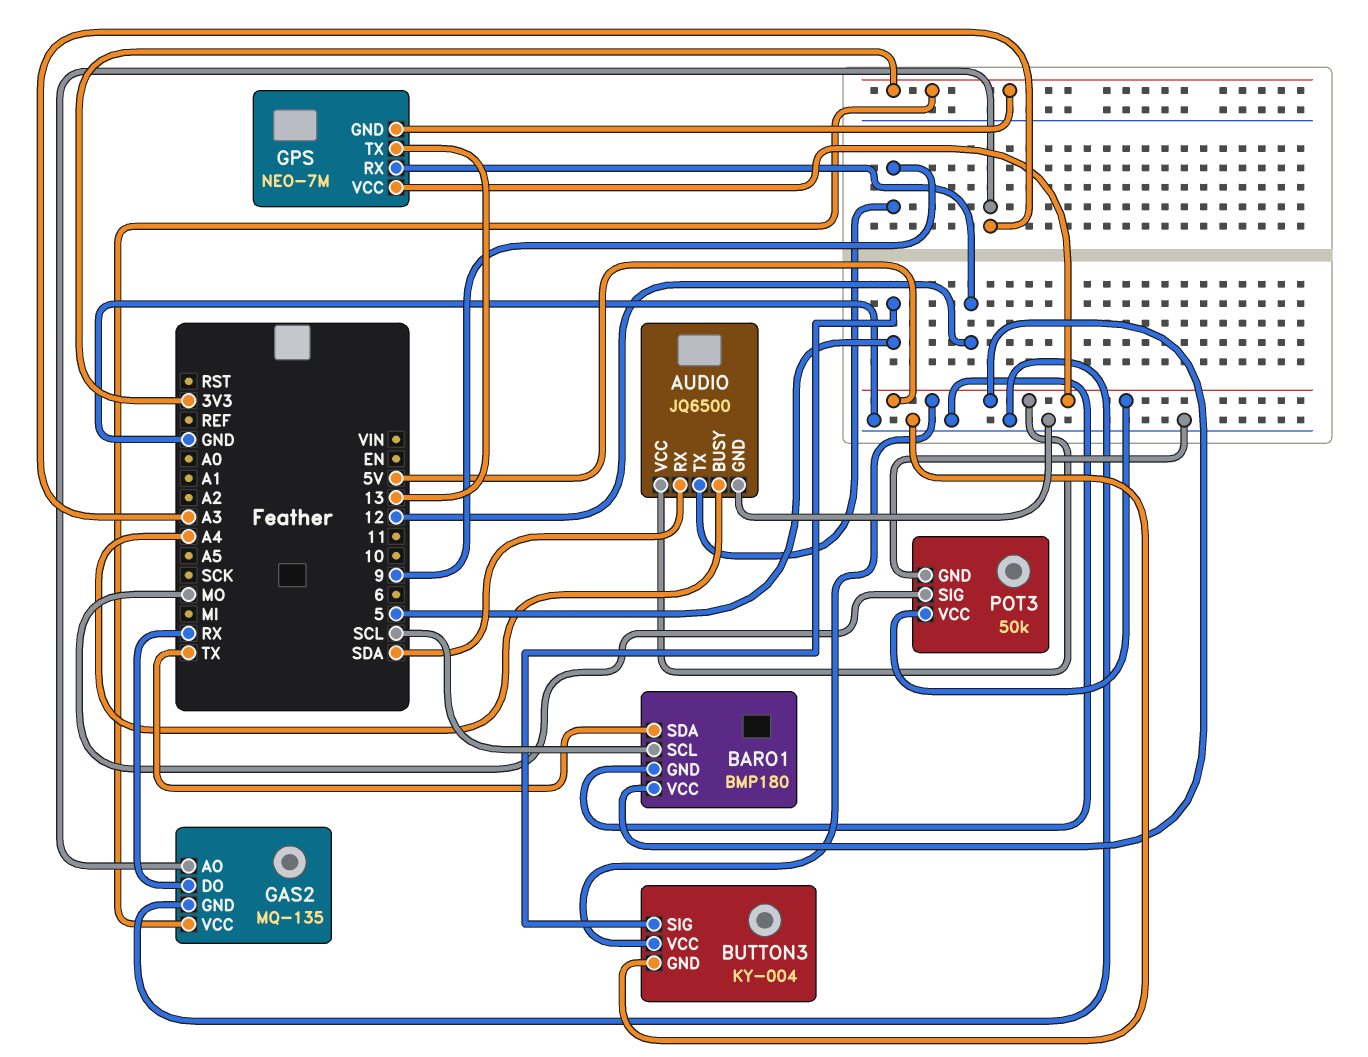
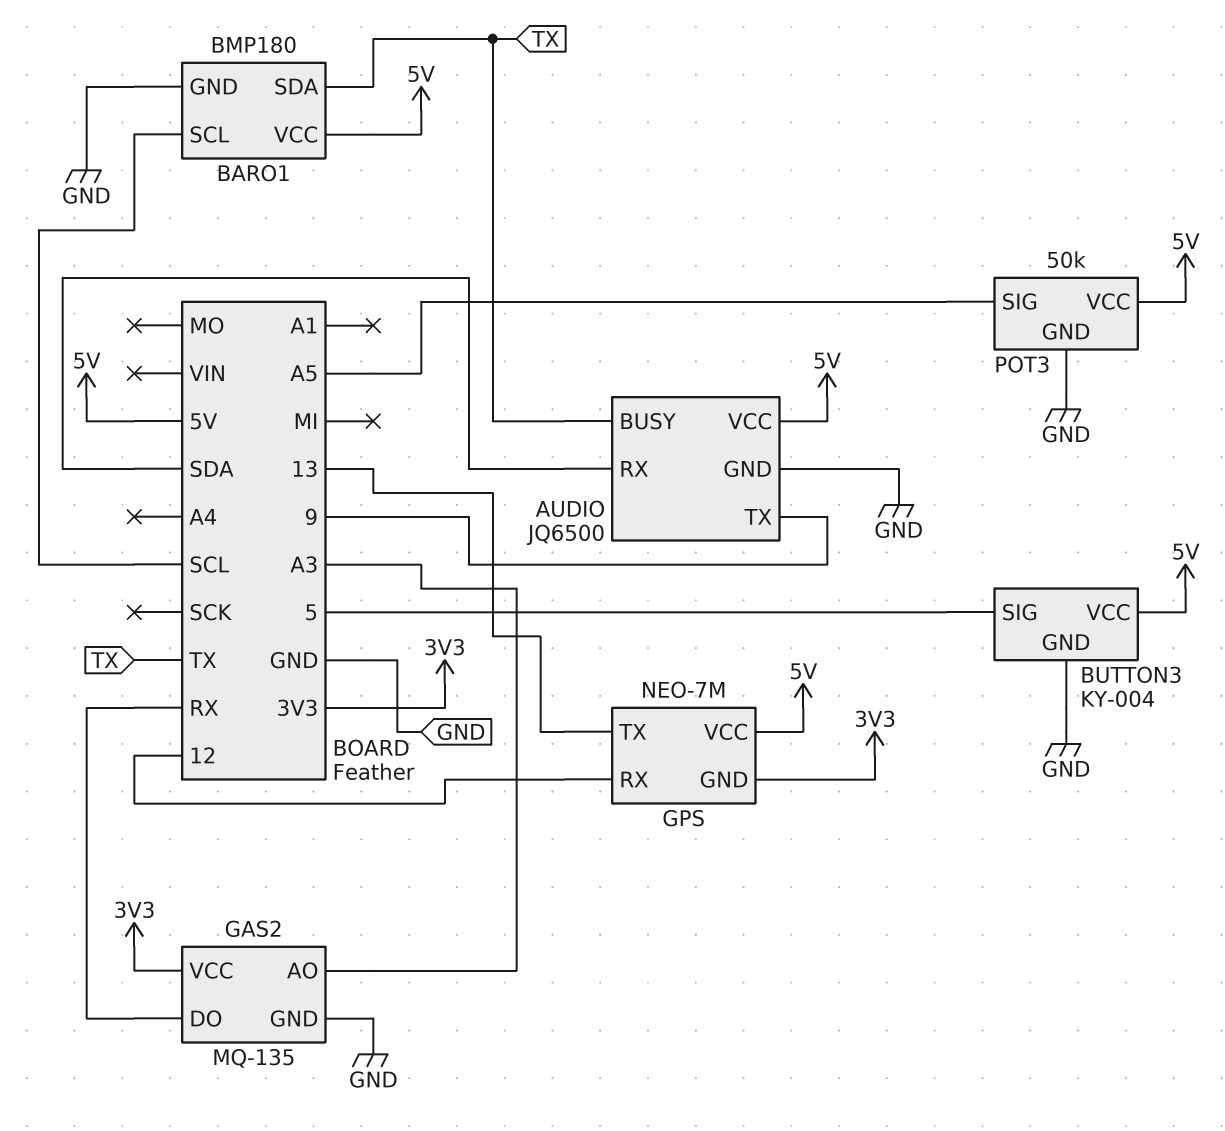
AUDIO pin BUSY: A4 -> TX
POT3 pin SIG: MO -> A5

